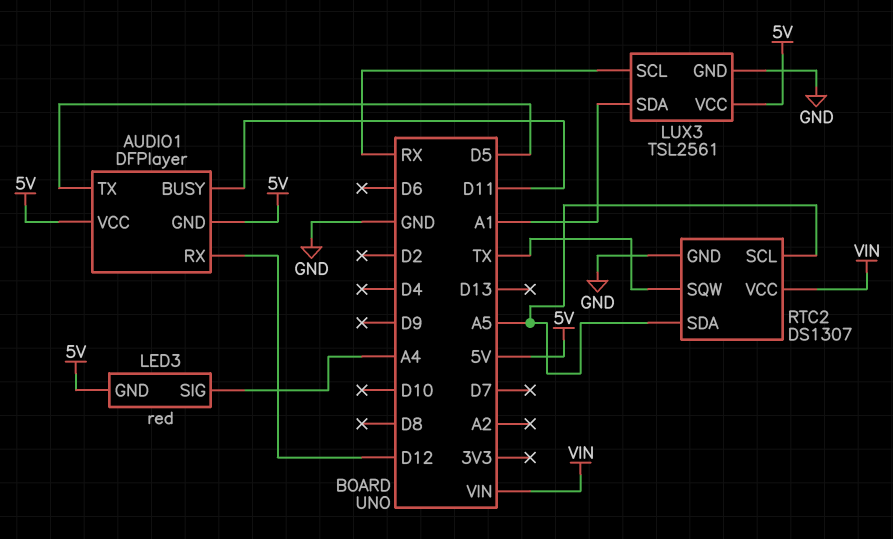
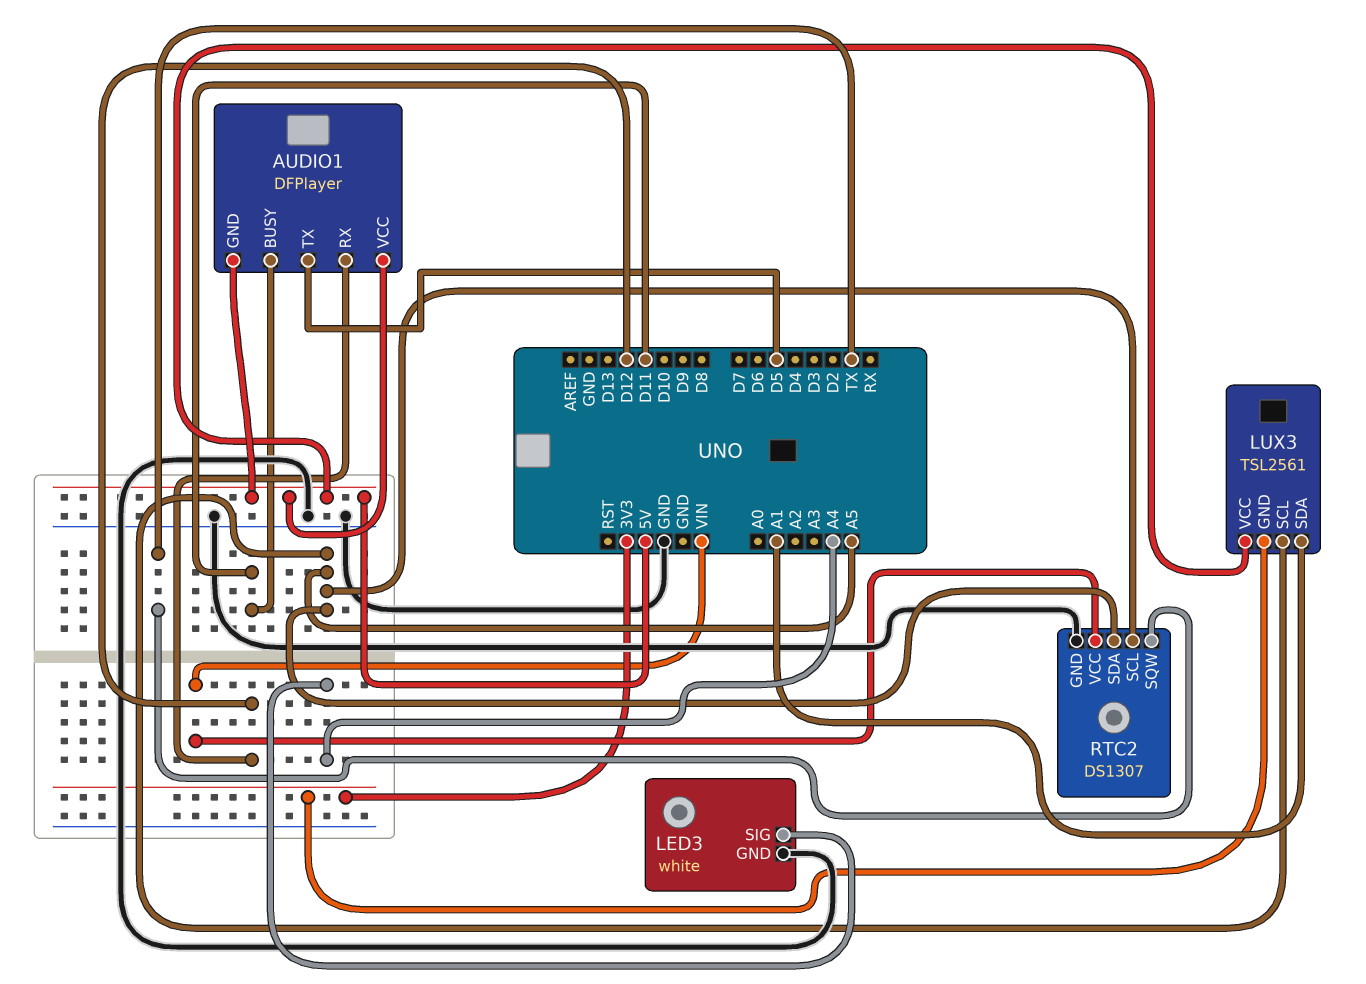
LED3: red -> white
LED3 pin GND: 5V -> GND
LUX3 pin GND: GND -> 3V3
LUX3 pin SCL: RX -> A5

